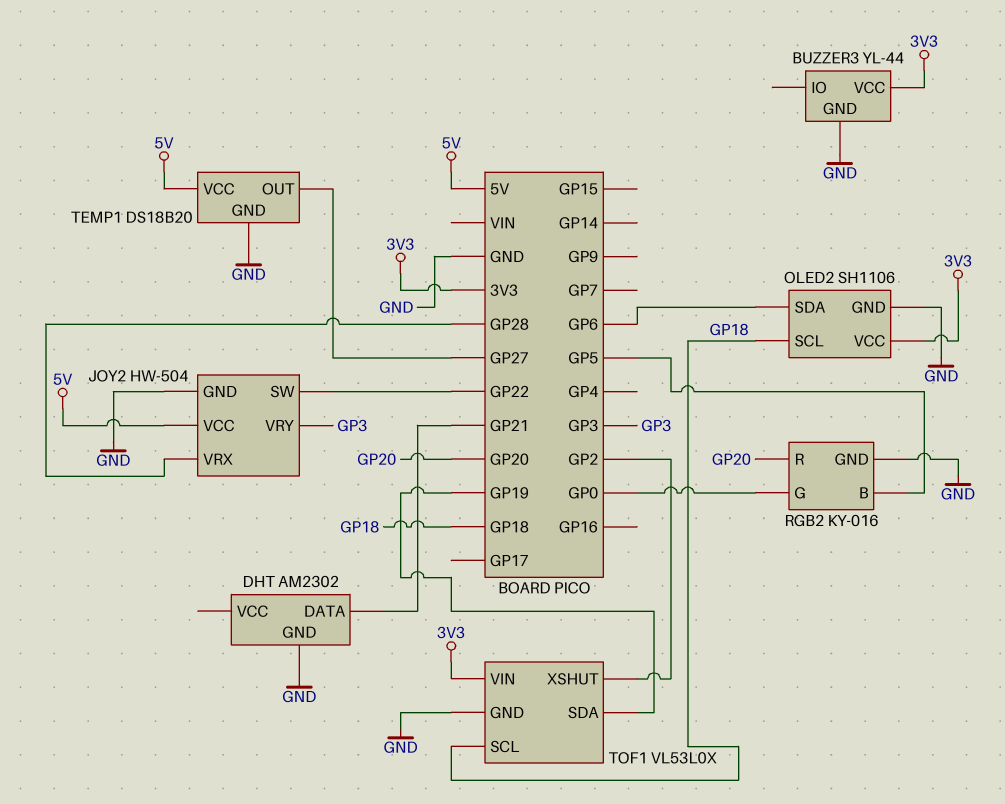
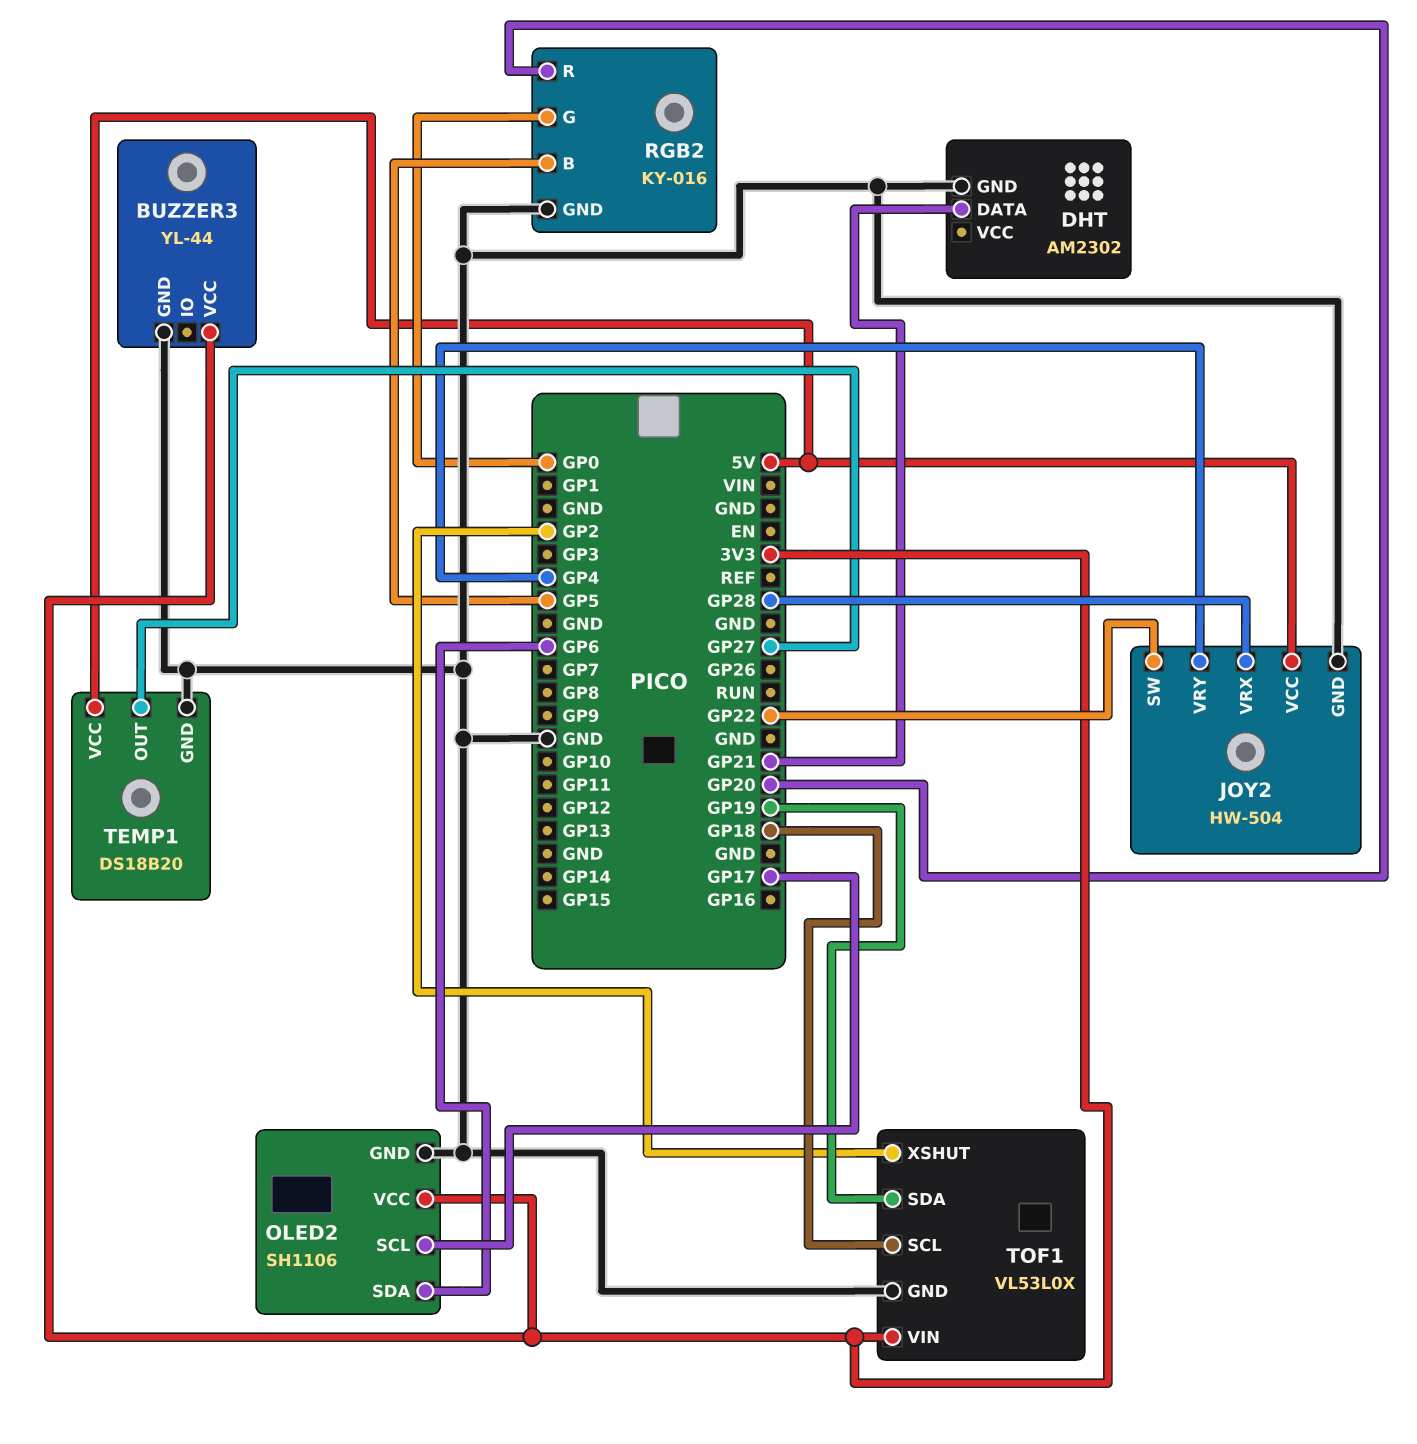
JOY2 pin VRY: GP3 -> GP4
OLED2 pin SCL: GP18 -> GP17

